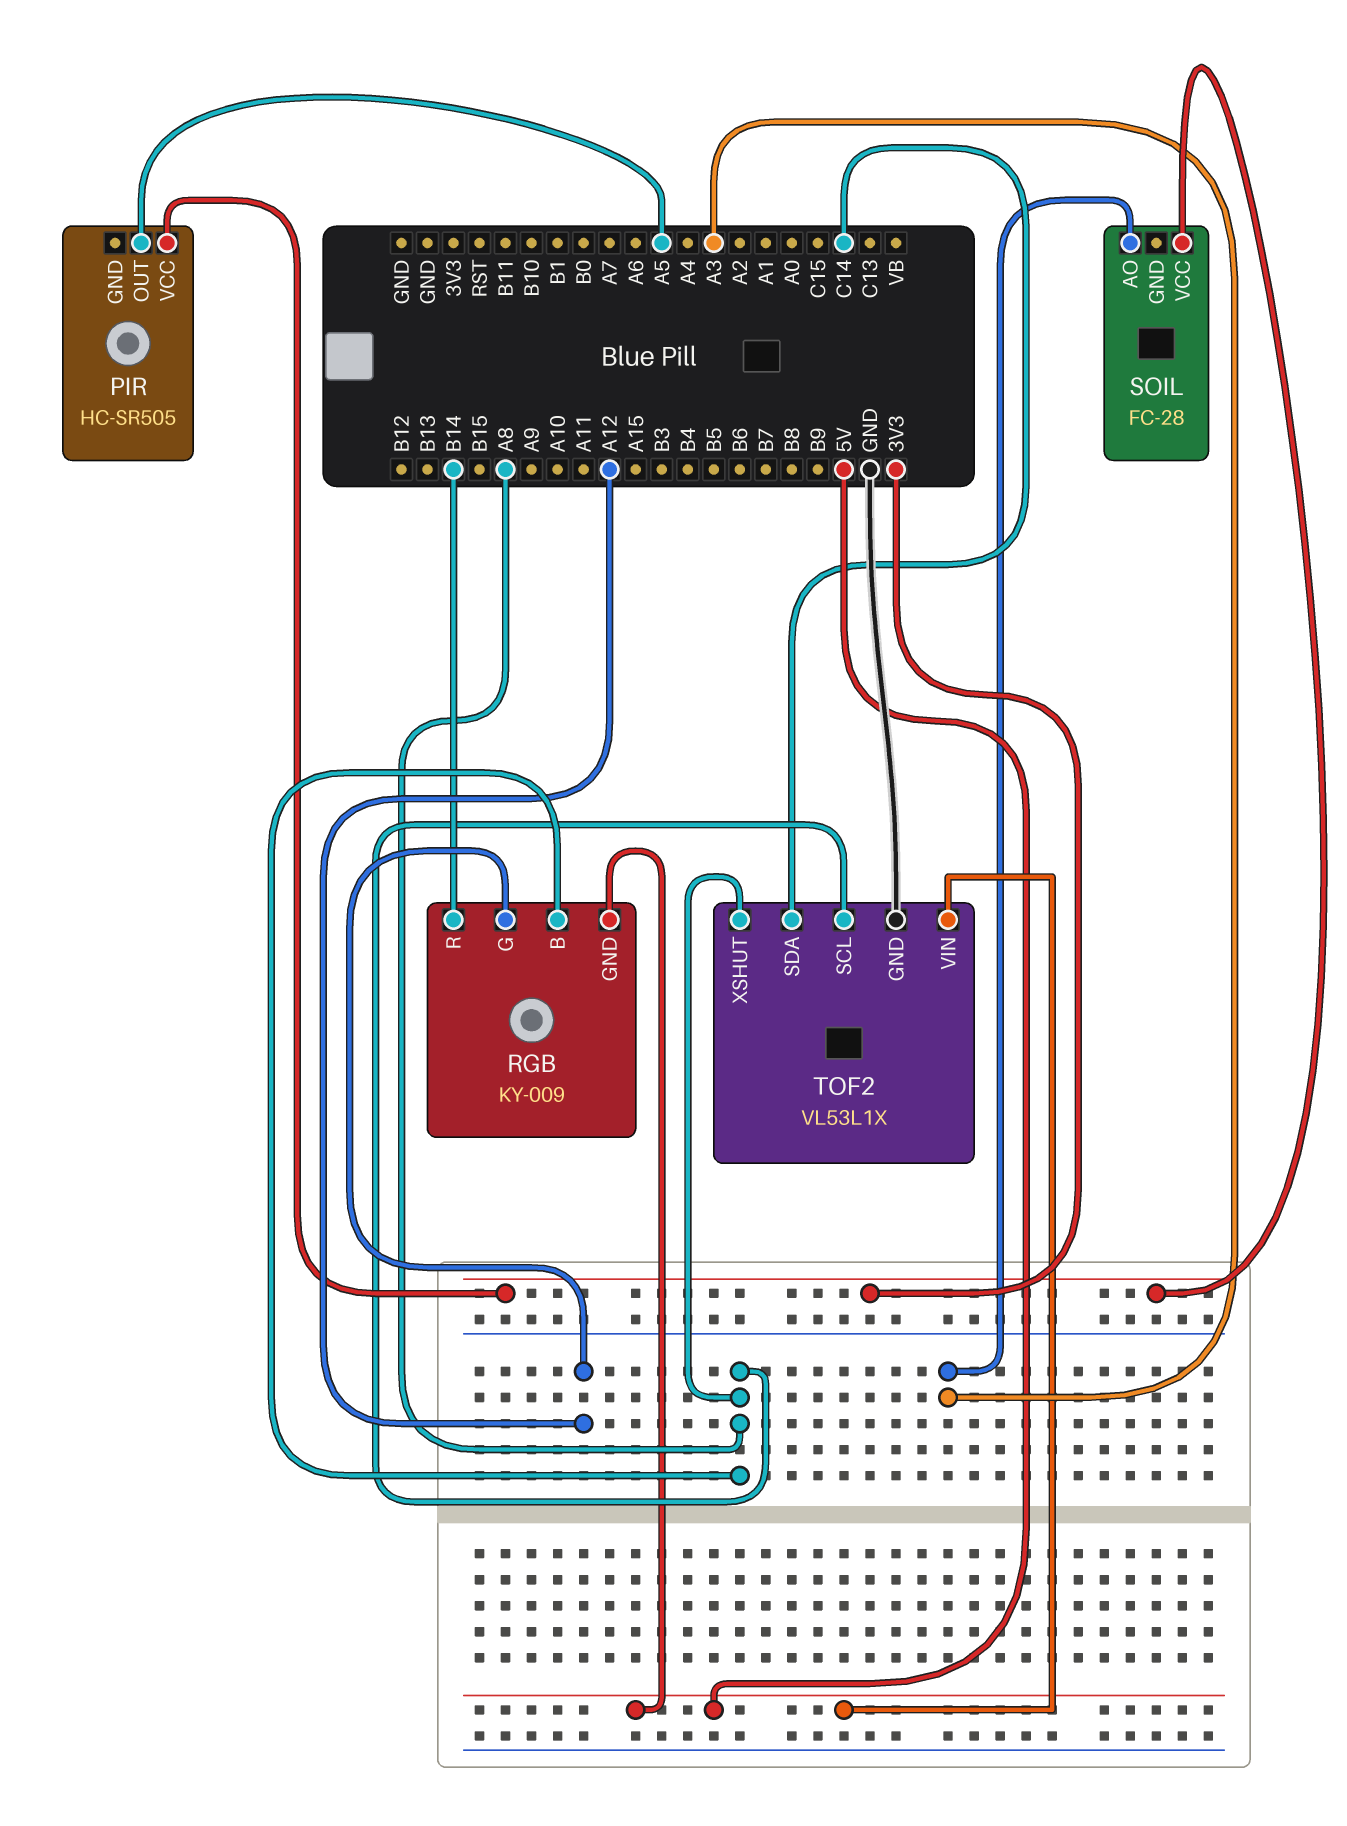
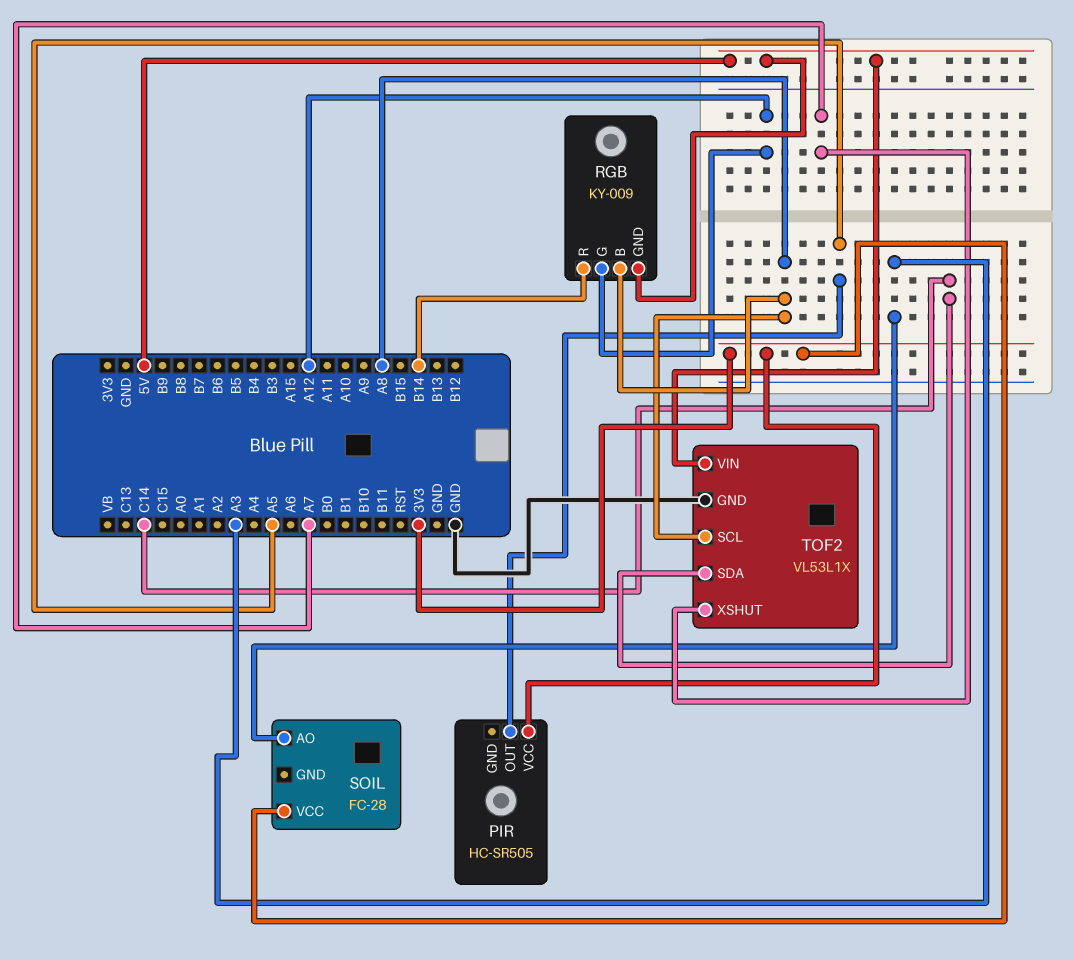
TOF2 pin XSHUT: A8 -> A7

